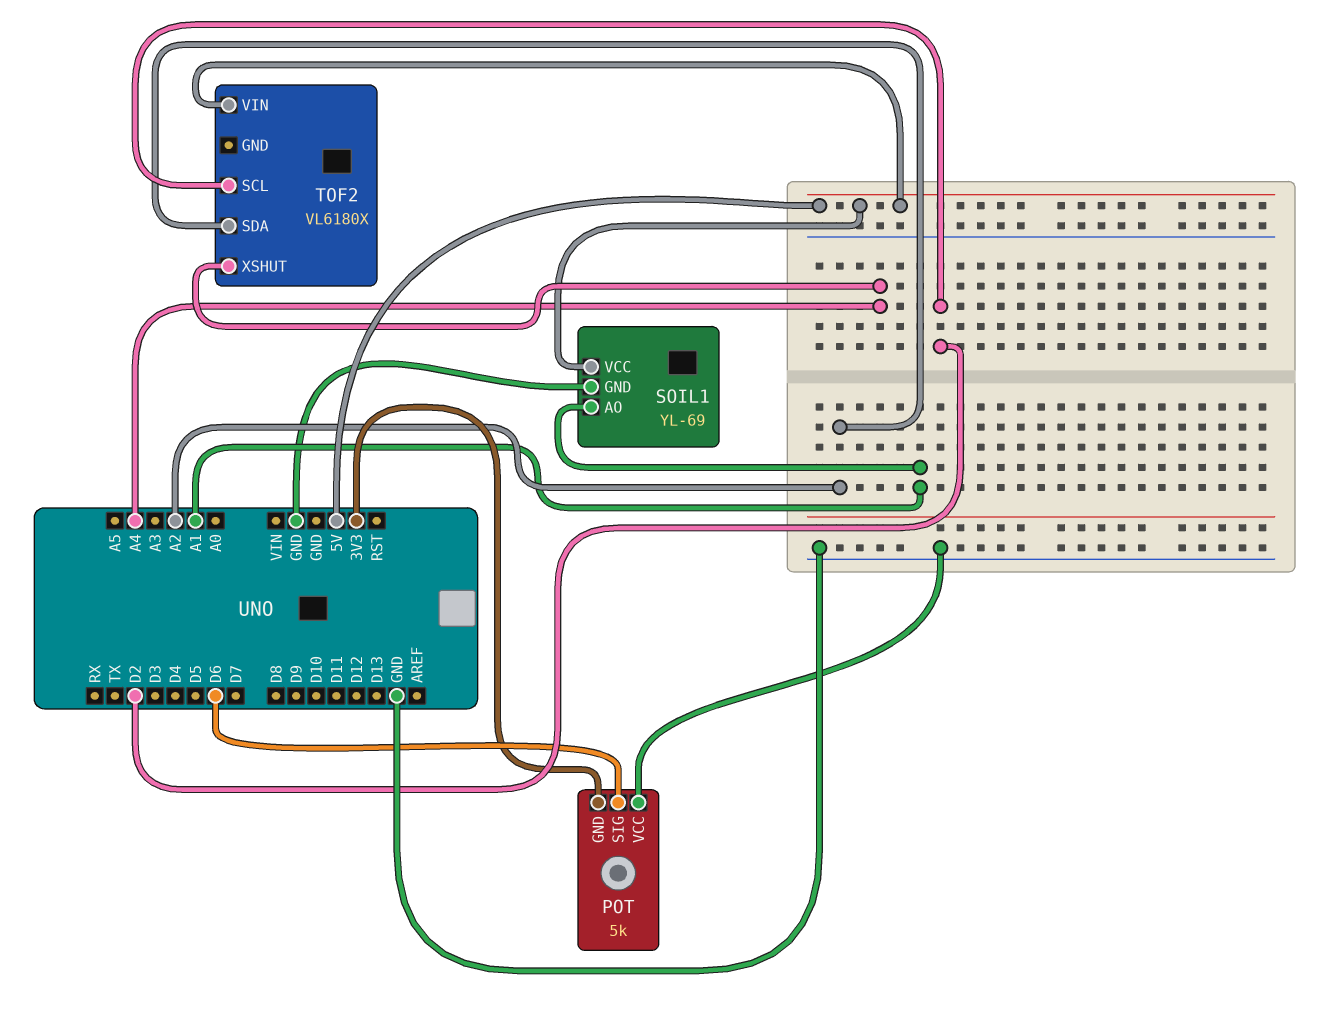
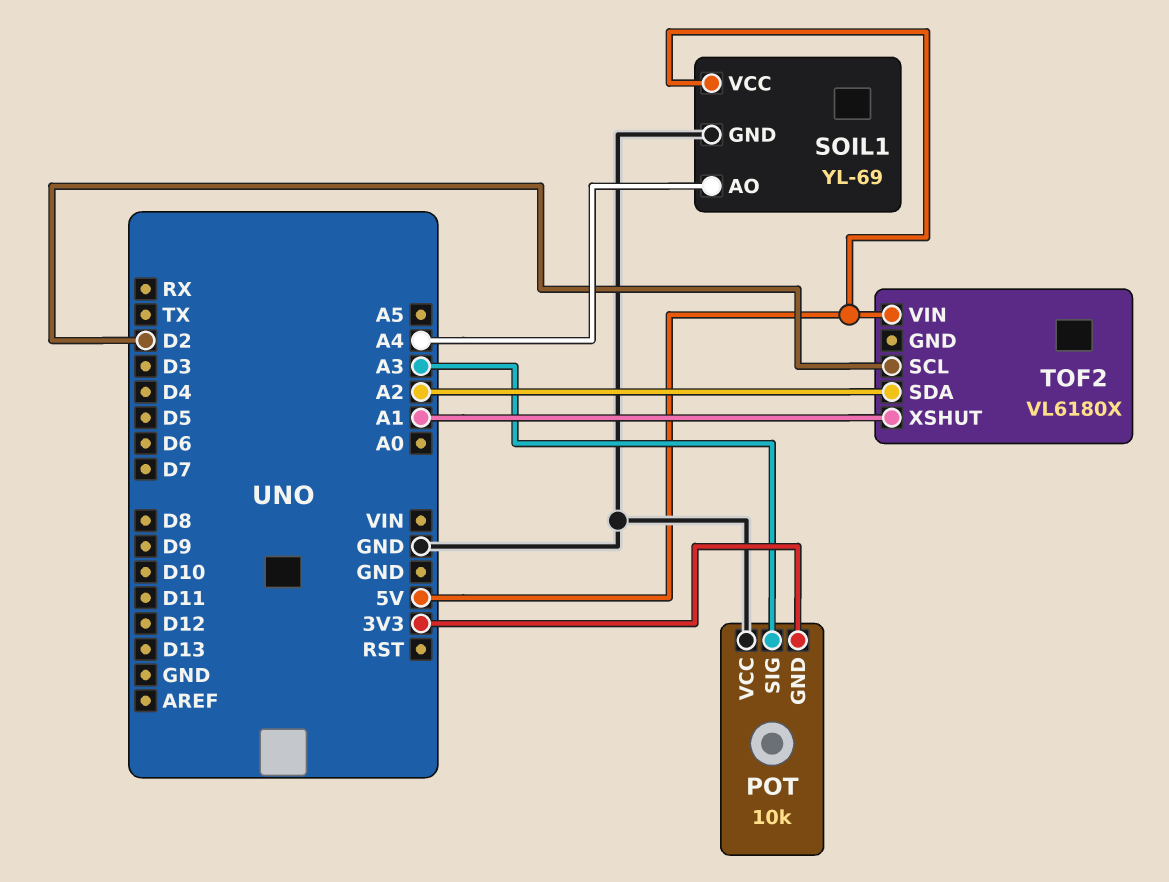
POT: 5k -> 10k
POT pin SIG: D6 -> A3
SOIL1 pin AO: A1 -> A4
TOF2 pin XSHUT: A4 -> A1

